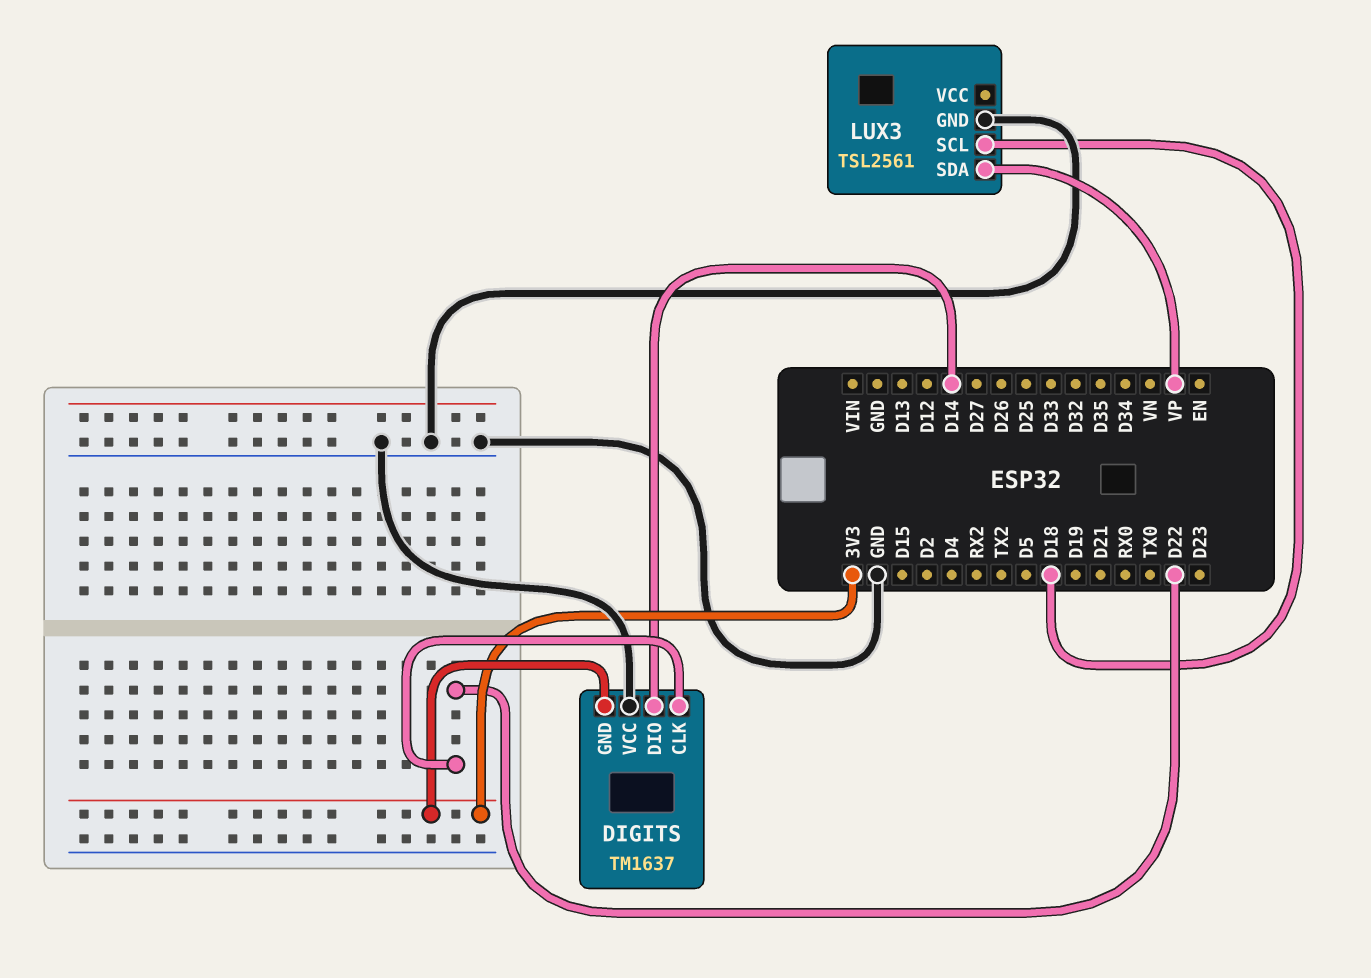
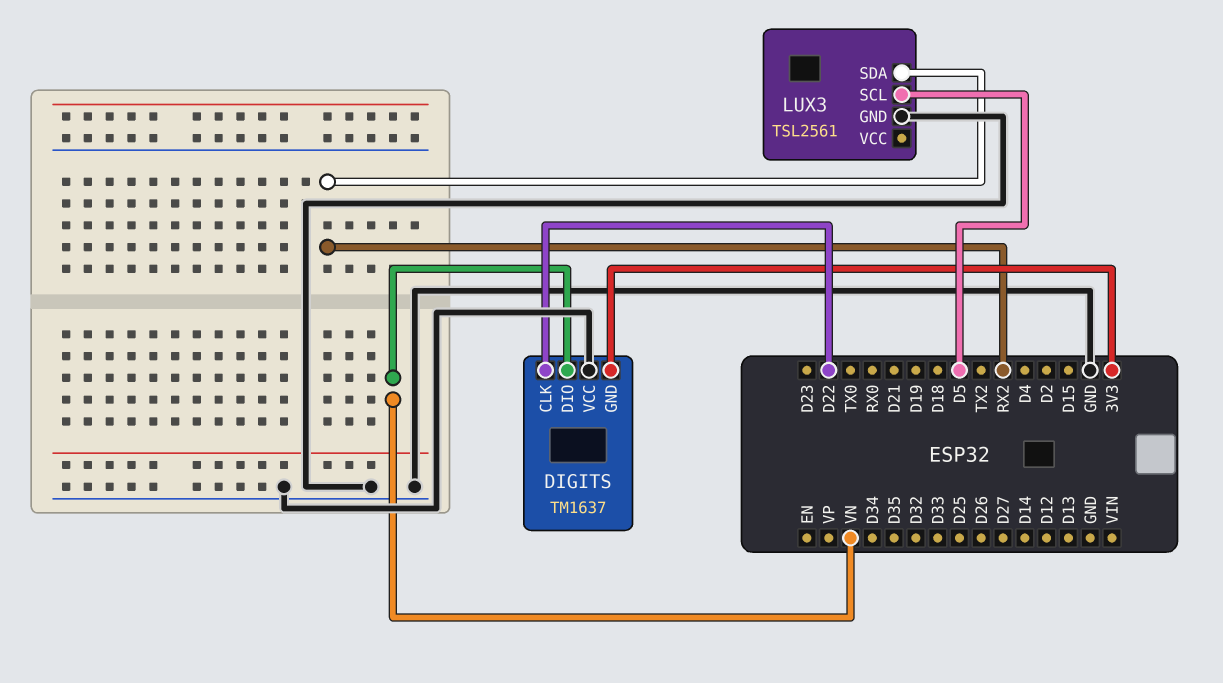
DIGITS pin DIO: D14 -> VN
LUX3 pin SCL: D18 -> D5
LUX3 pin SDA: VP -> RX2

